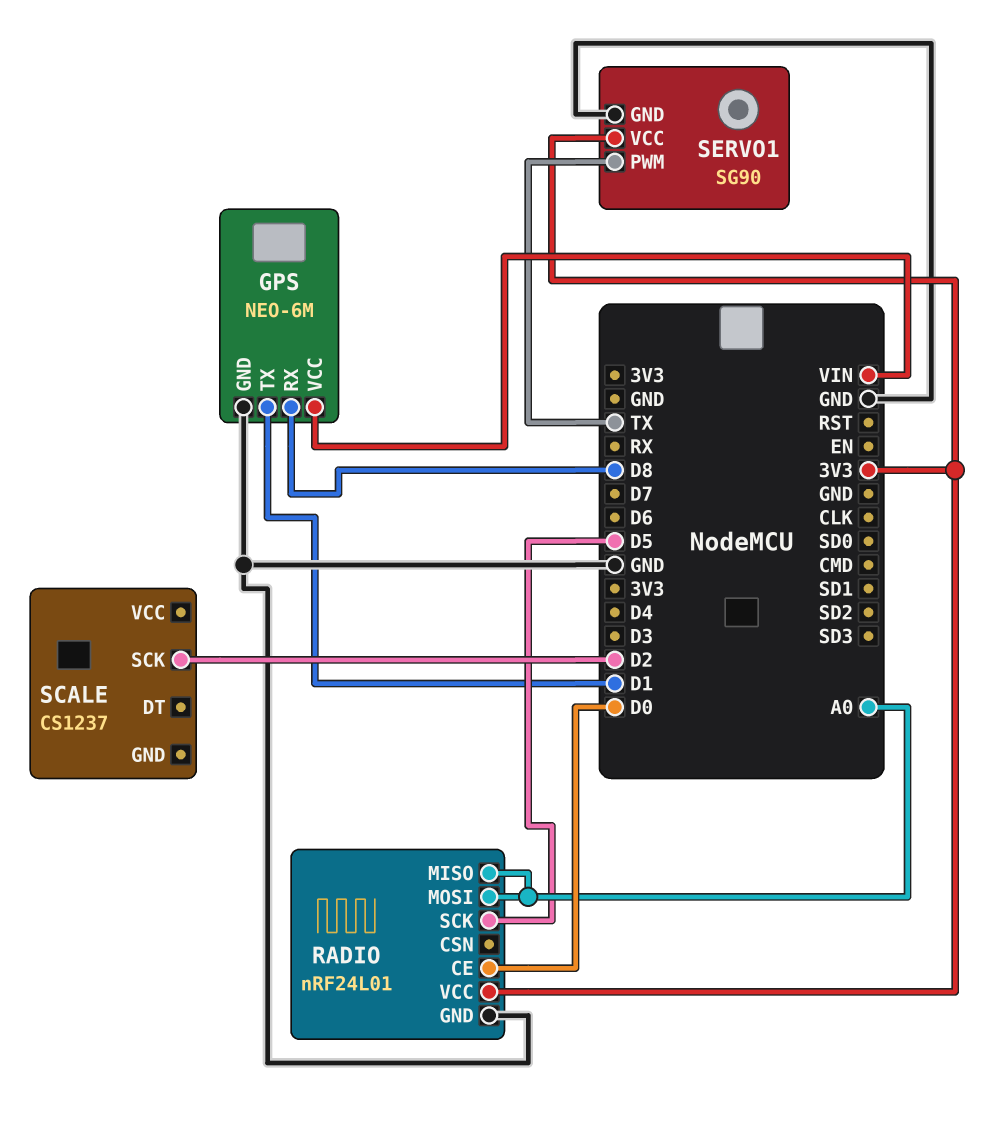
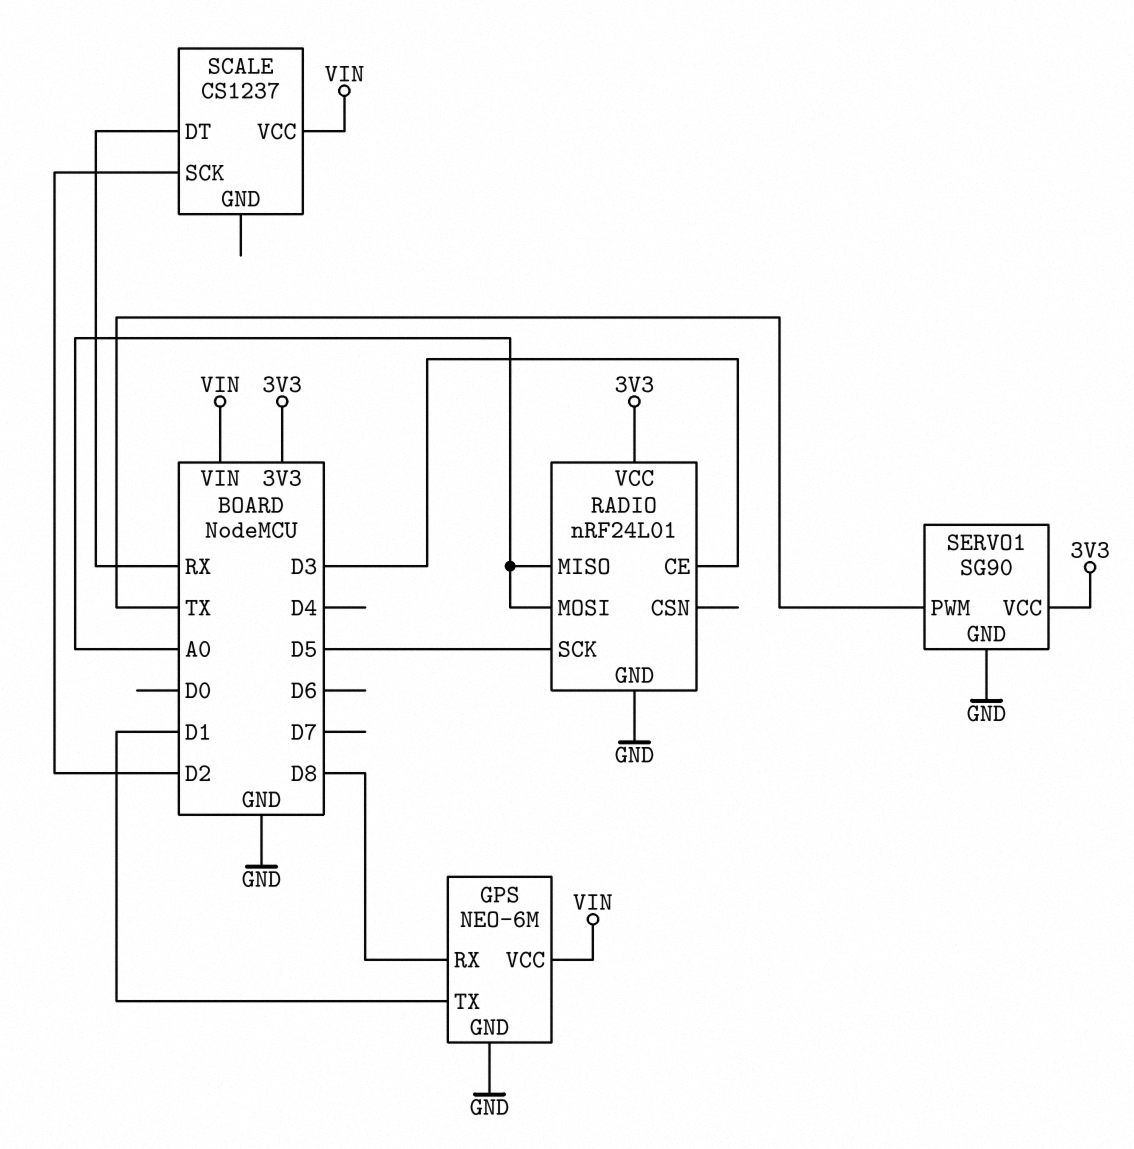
RADIO pin CE: D0 -> D3
SCALE pin DT: none -> RX
SCALE pin VCC: none -> VIN

